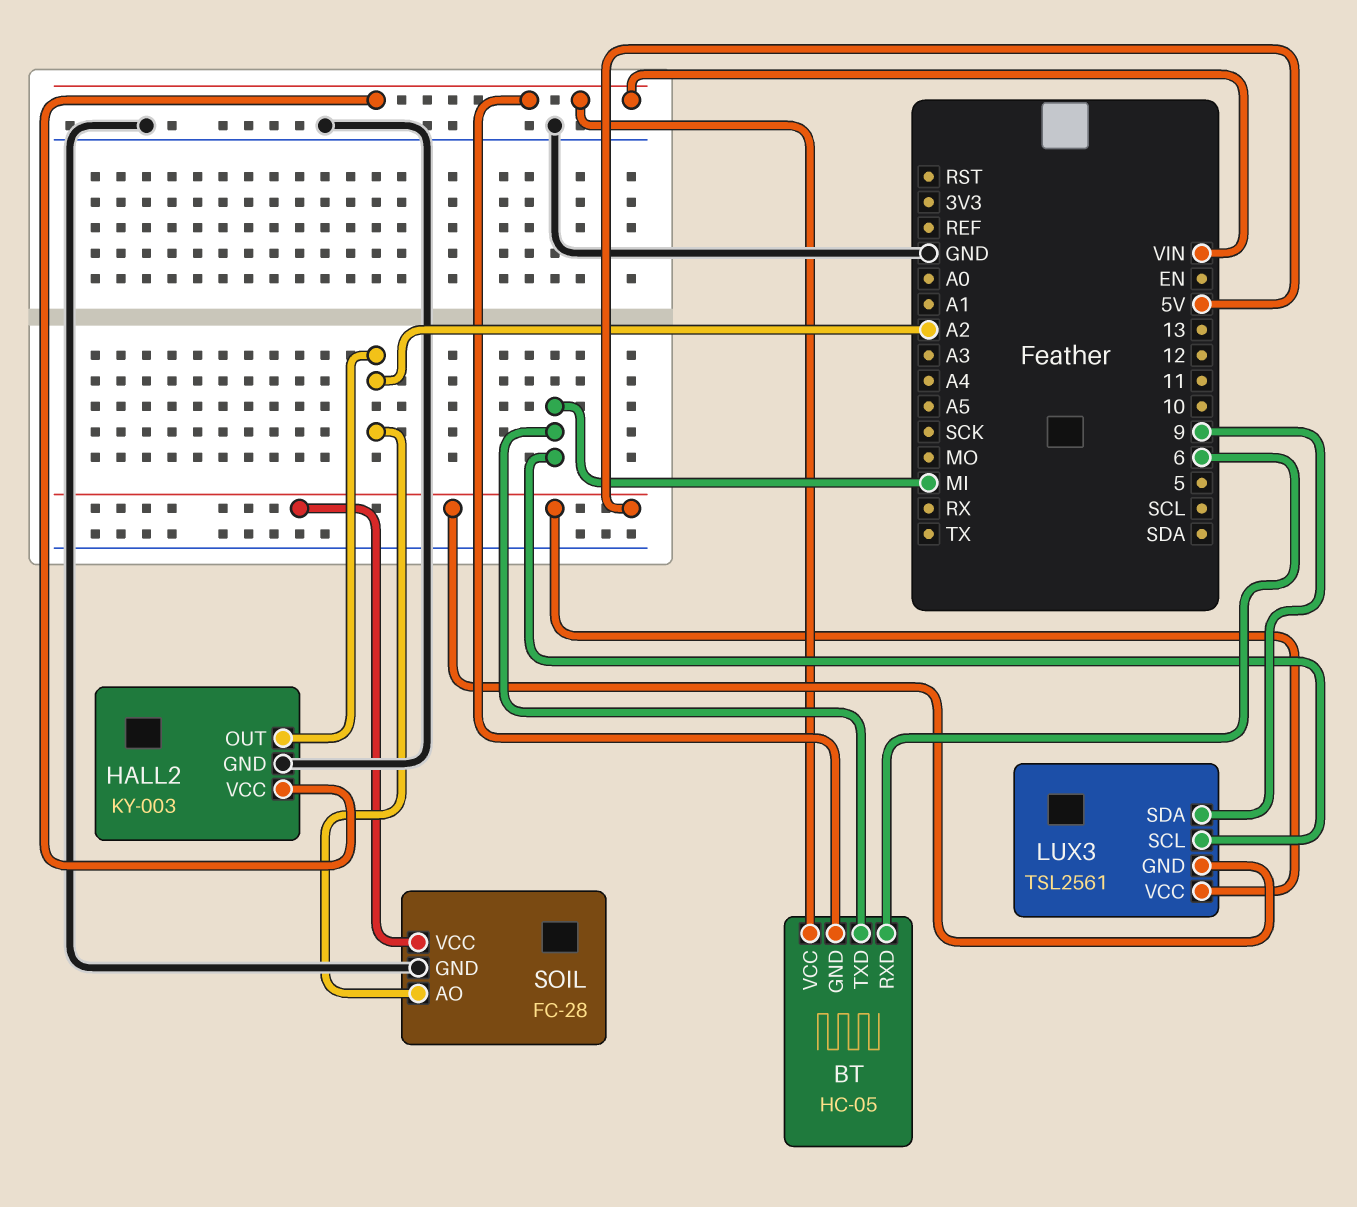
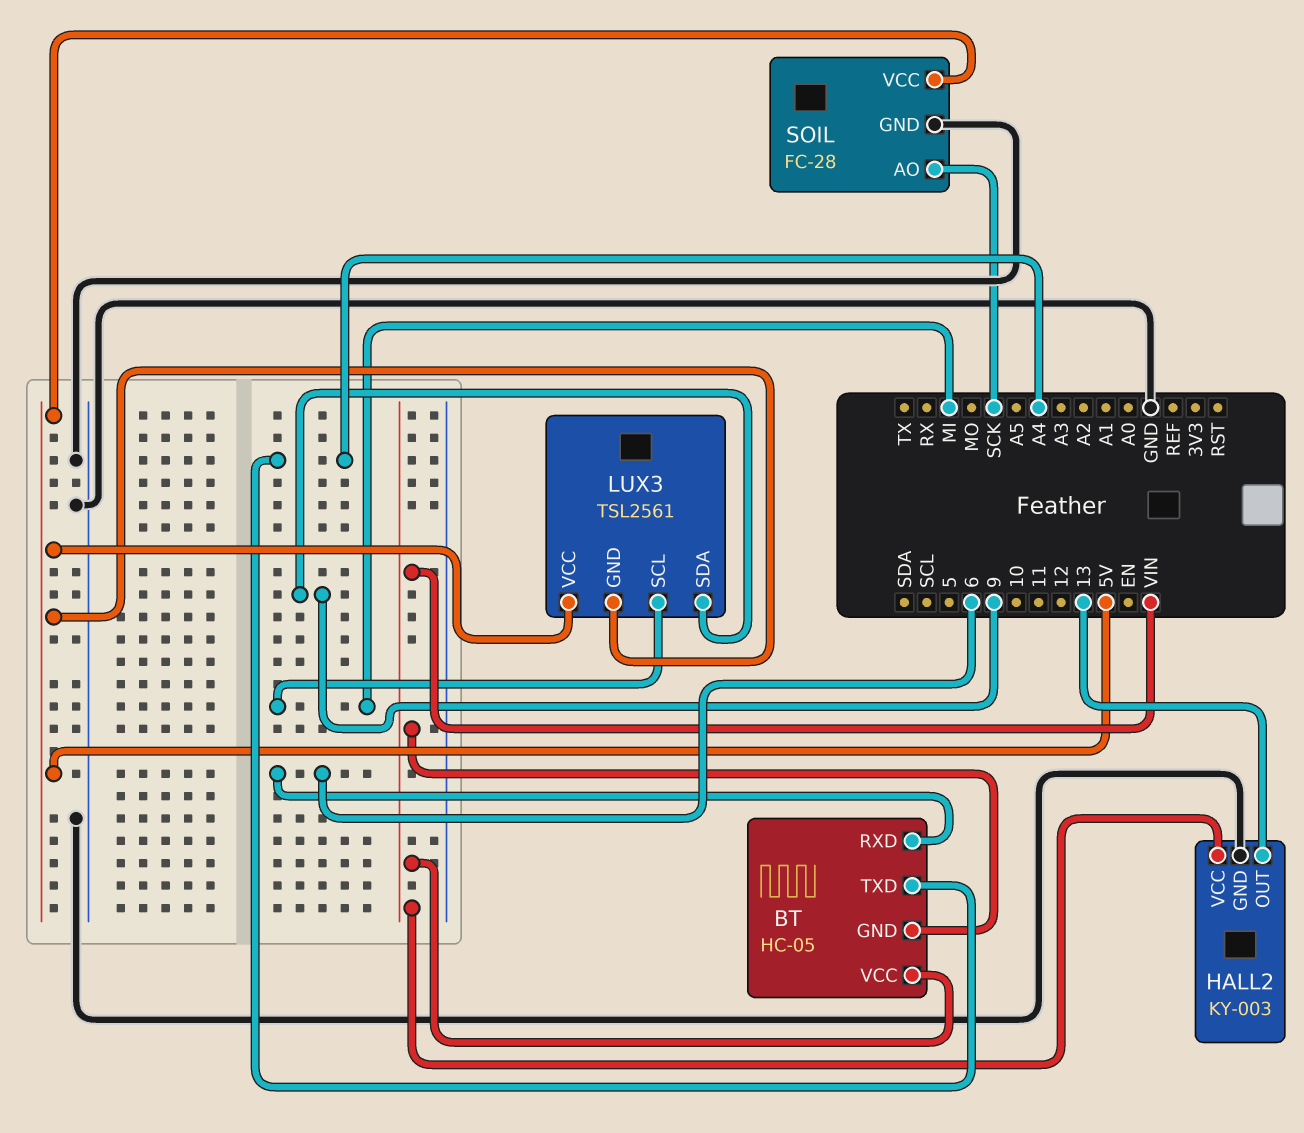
BT pin TXD: MI -> A4
HALL2 pin OUT: A2 -> 13
SOIL pin AO: A2 -> SCK

